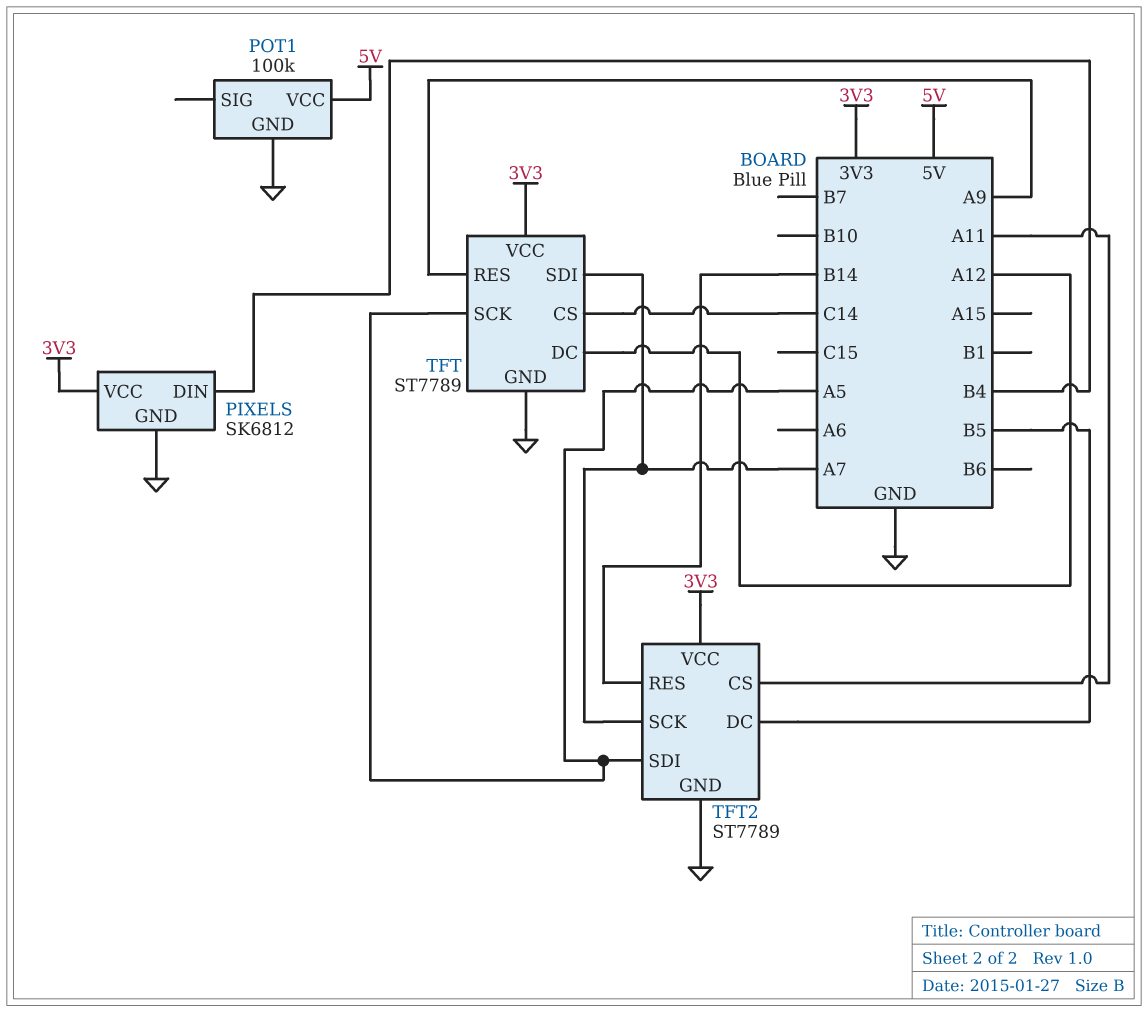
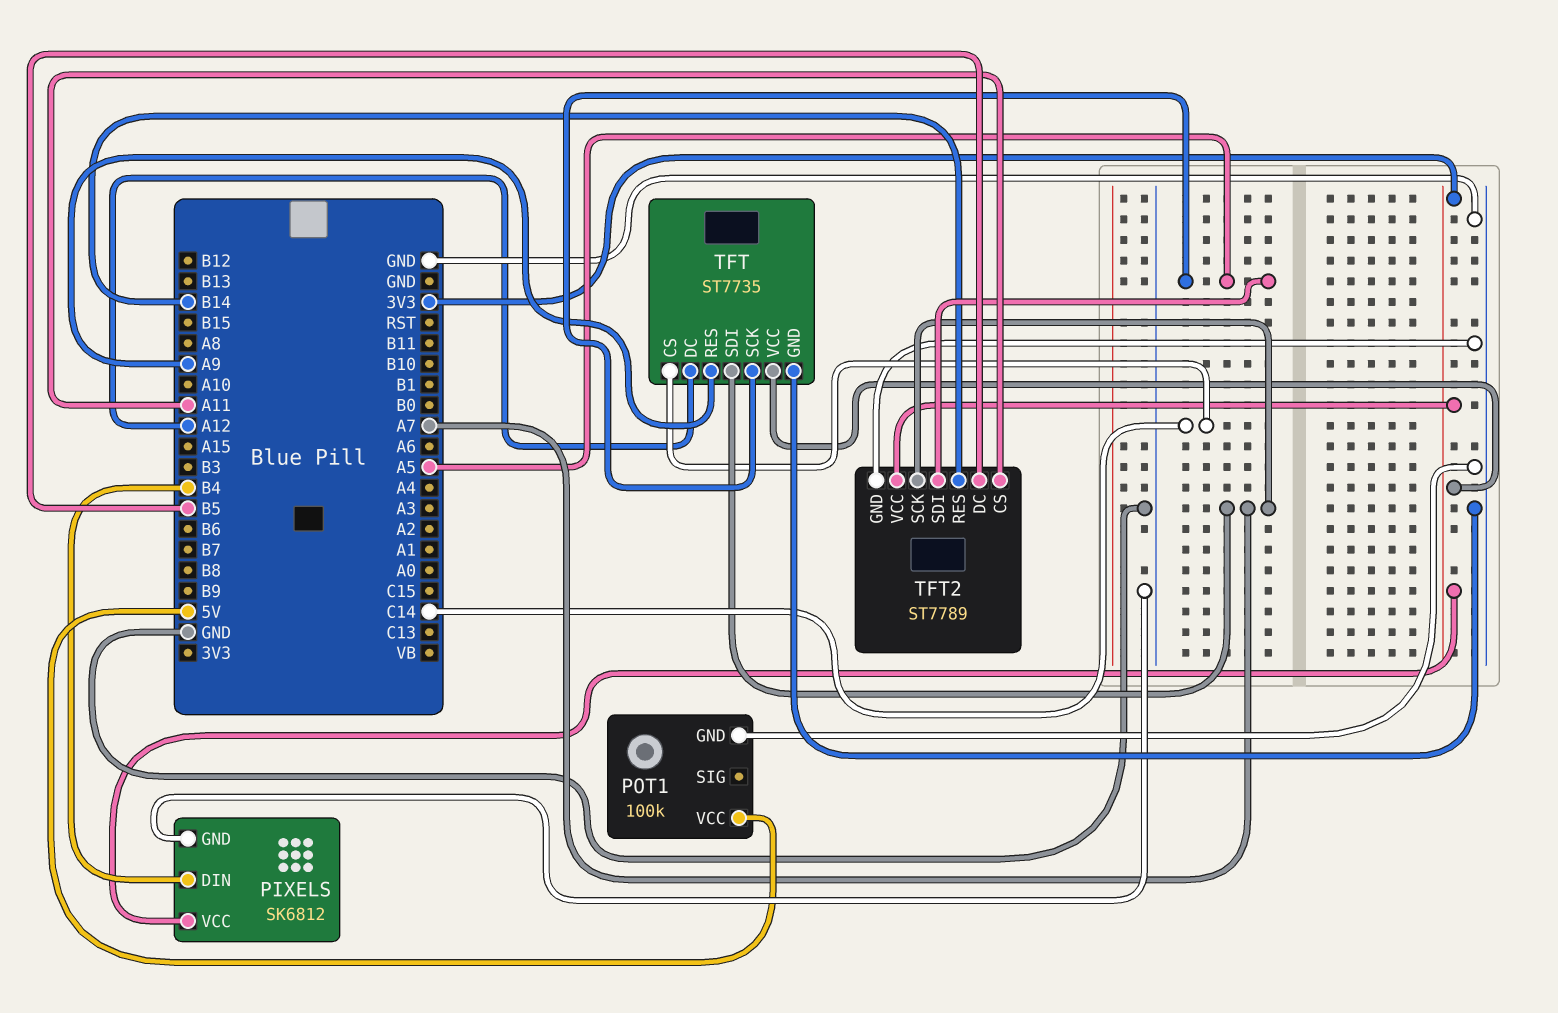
TFT: ST7789 -> ST7735

